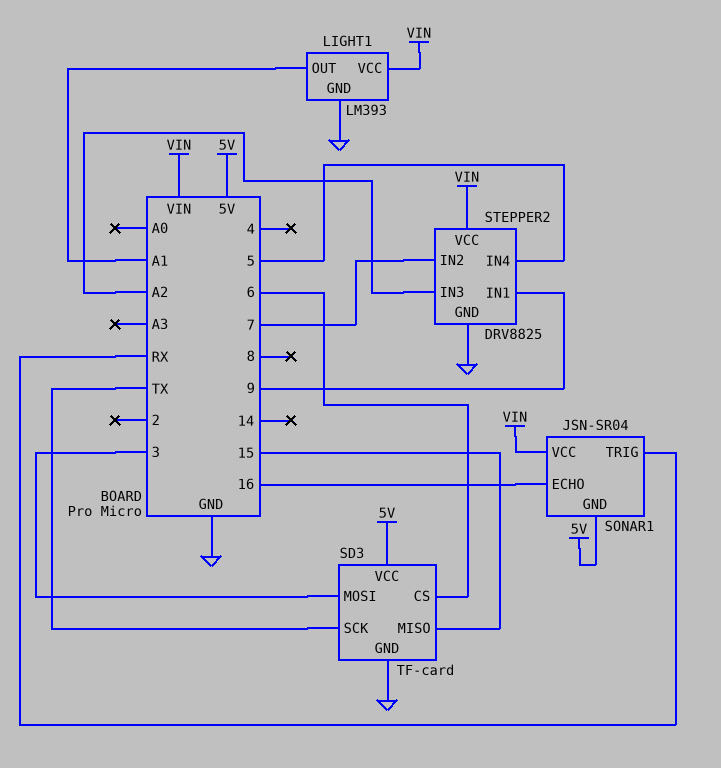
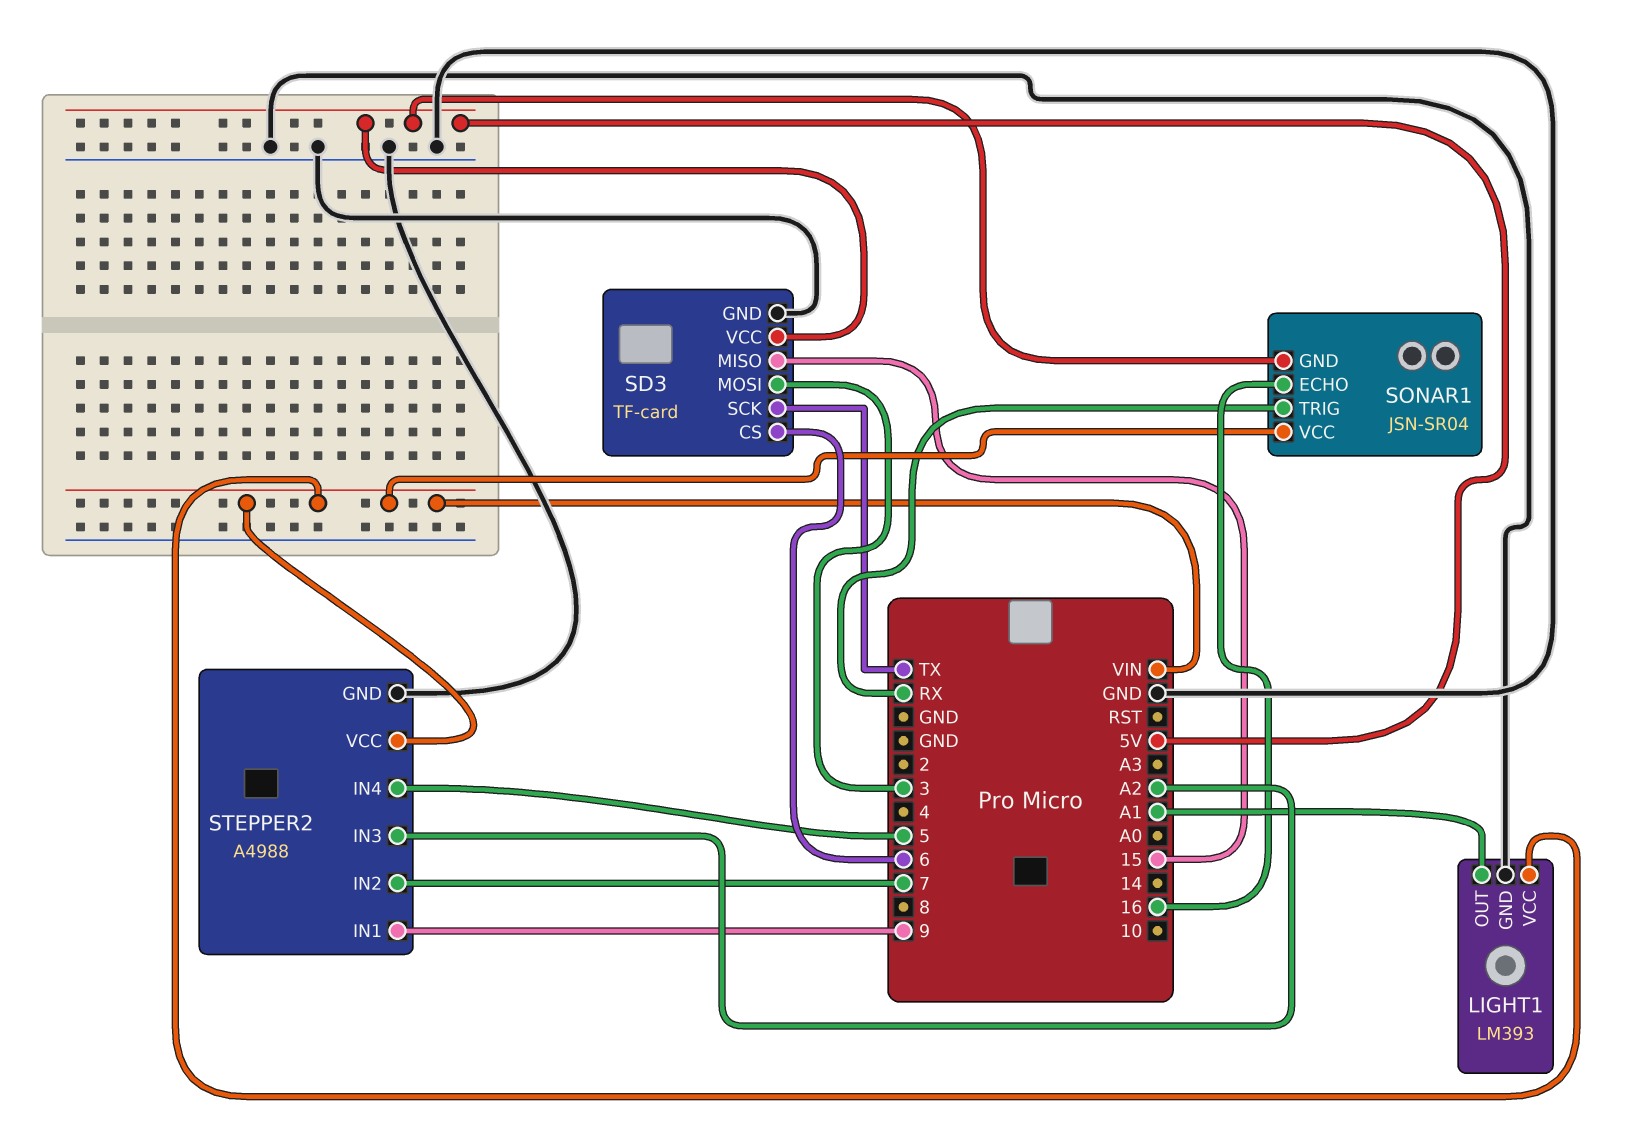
STEPPER2: DRV8825 -> A4988

